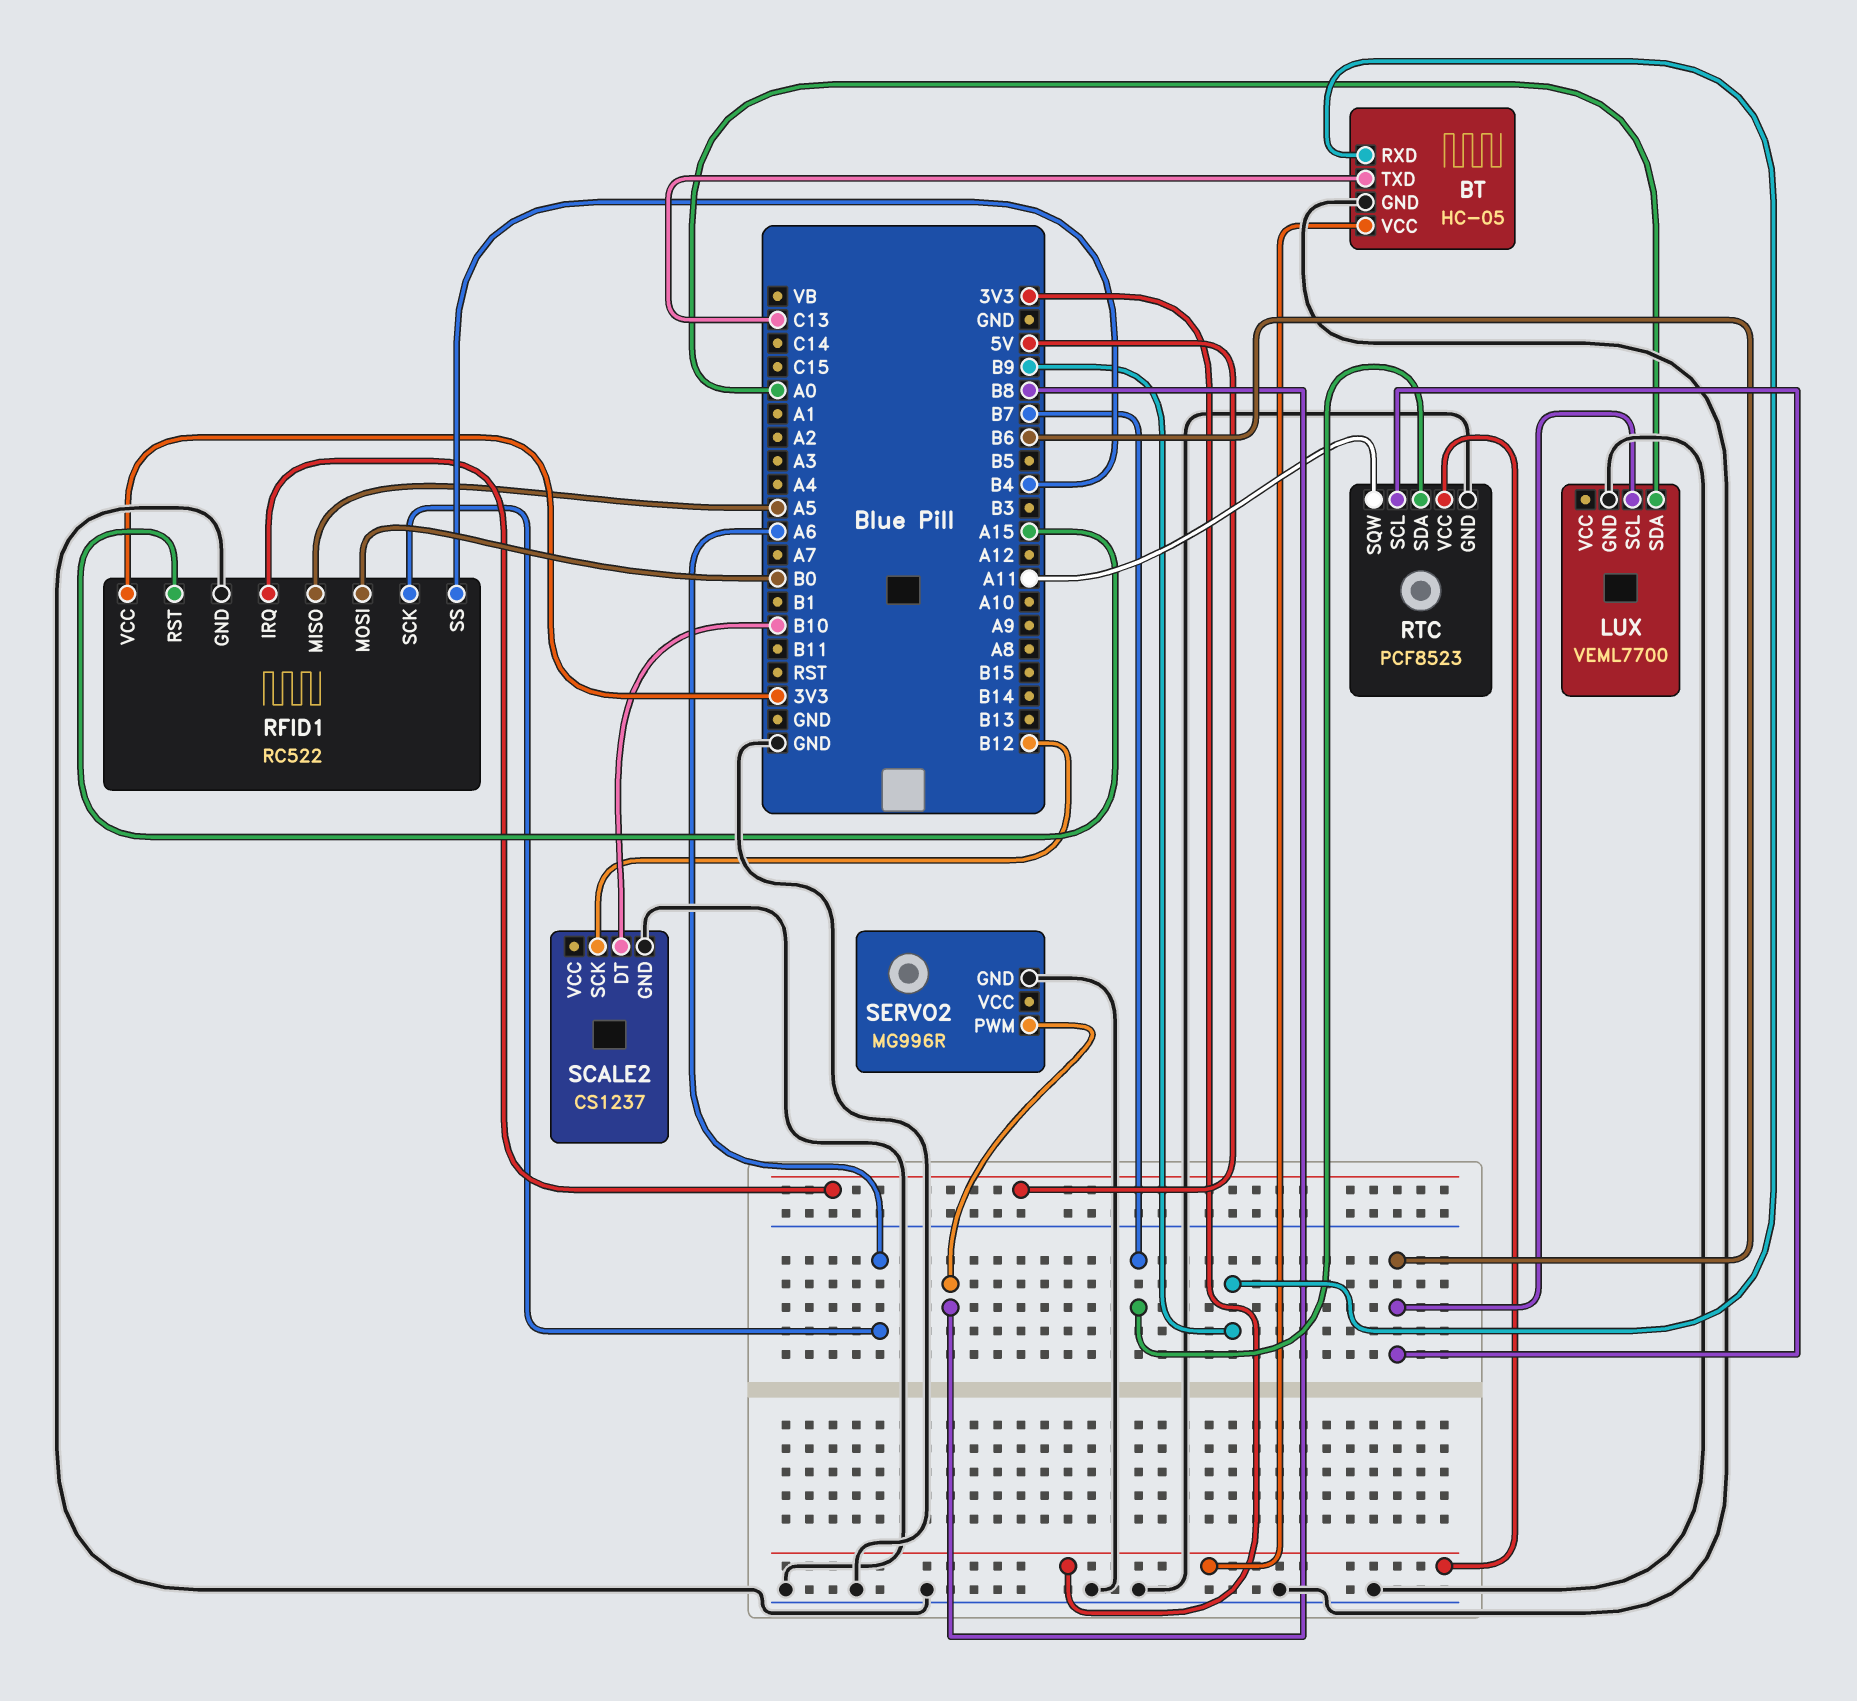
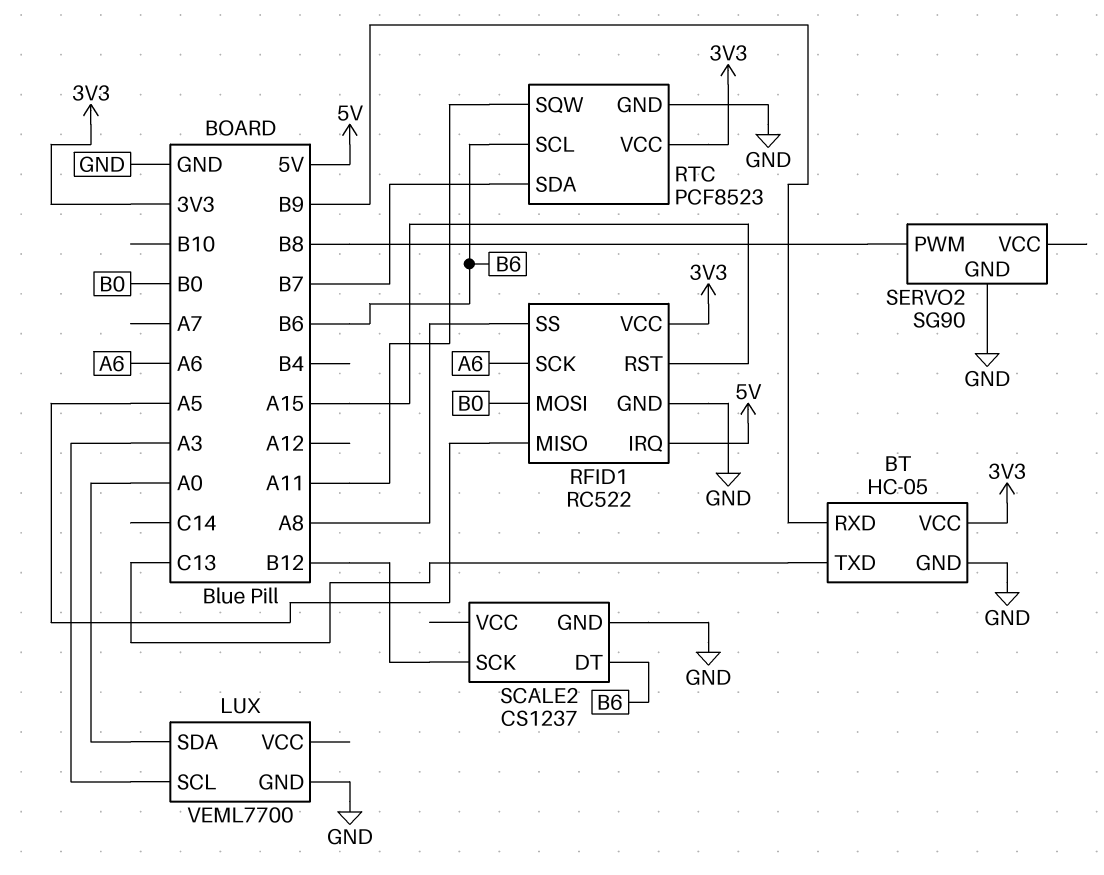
LUX pin SCL: B6 -> A3
RFID1 pin SS: B4 -> A8
SCALE2 pin DT: B10 -> B6
SERVO2: MG996R -> SG90

